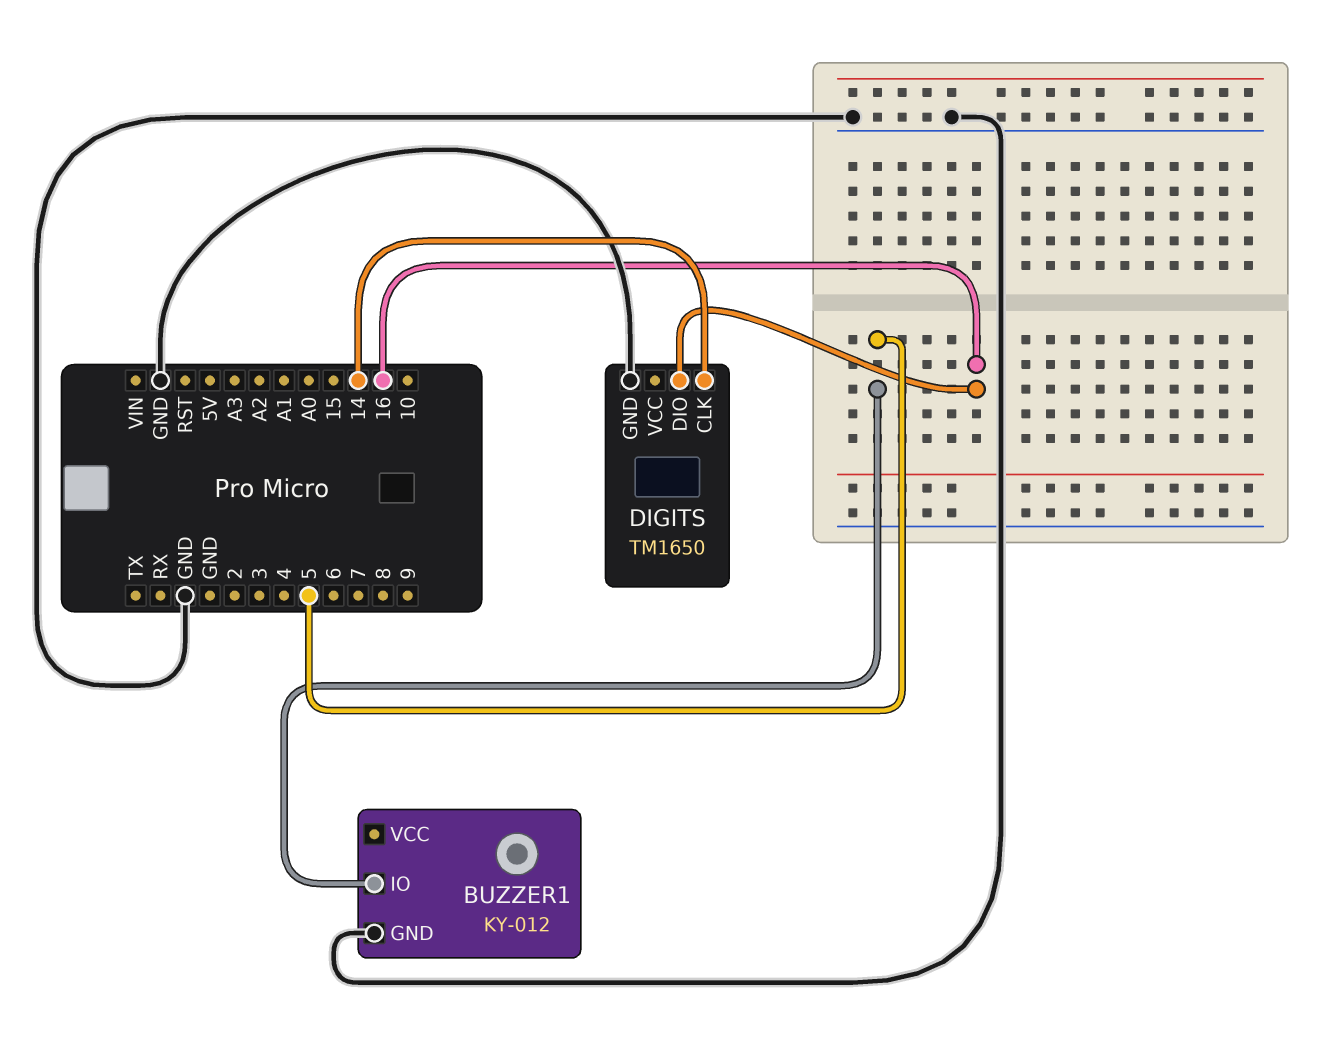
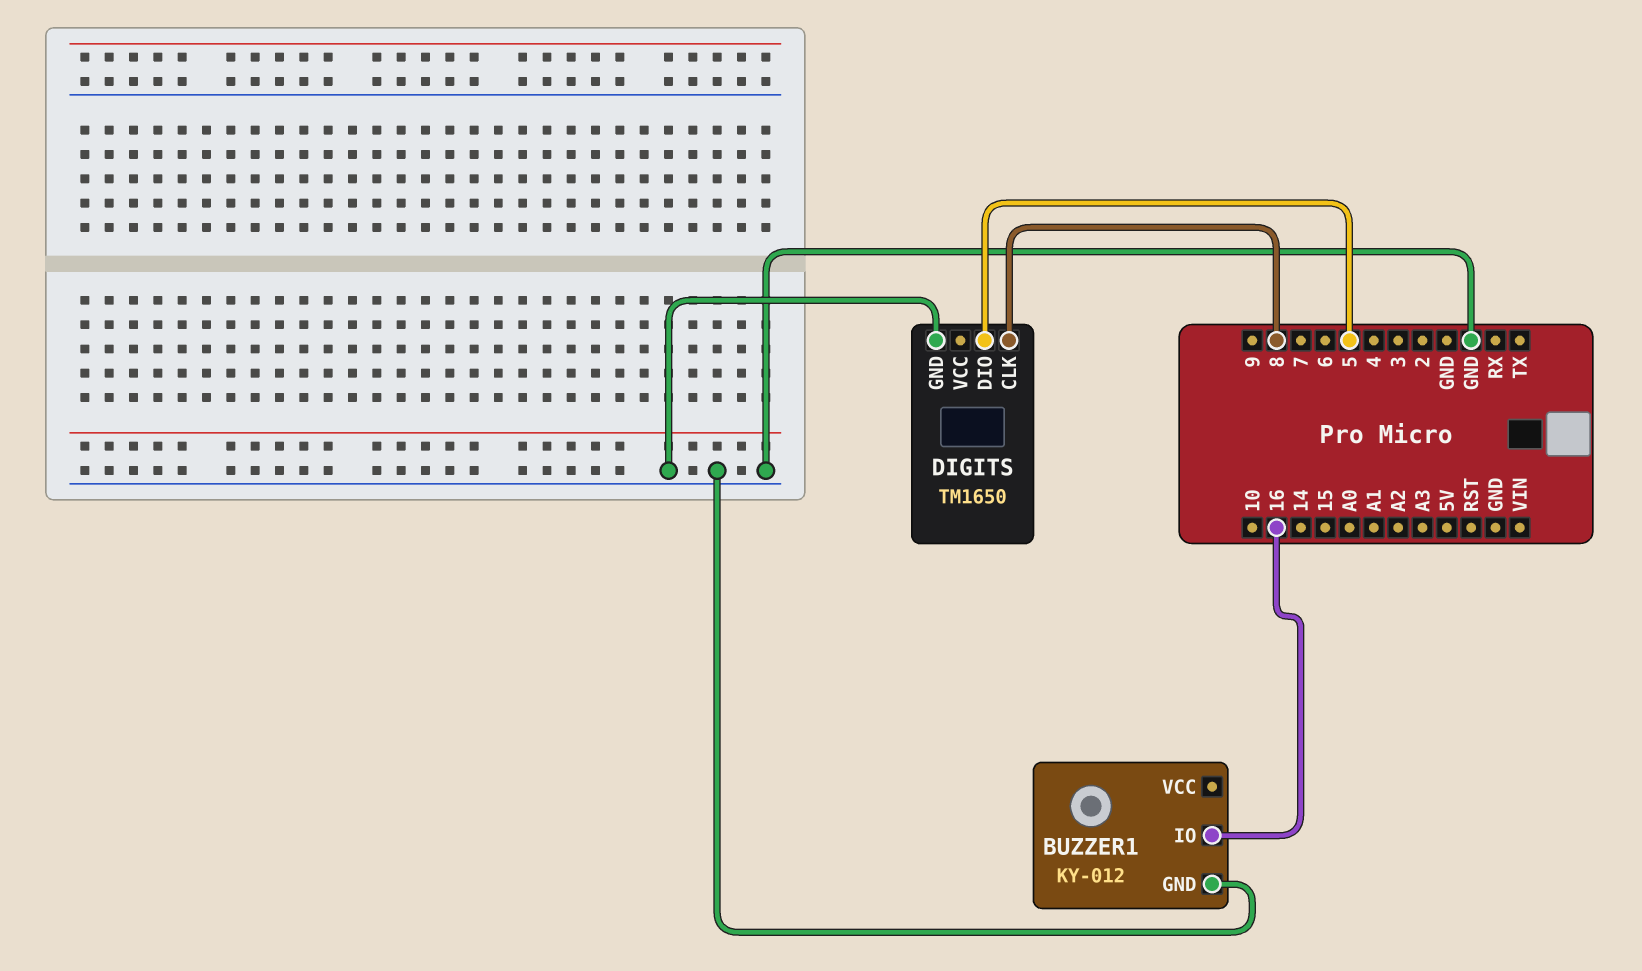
BUZZER1 pin IO: 5 -> 16
DIGITS pin CLK: 14 -> 8
DIGITS pin DIO: 16 -> 5

